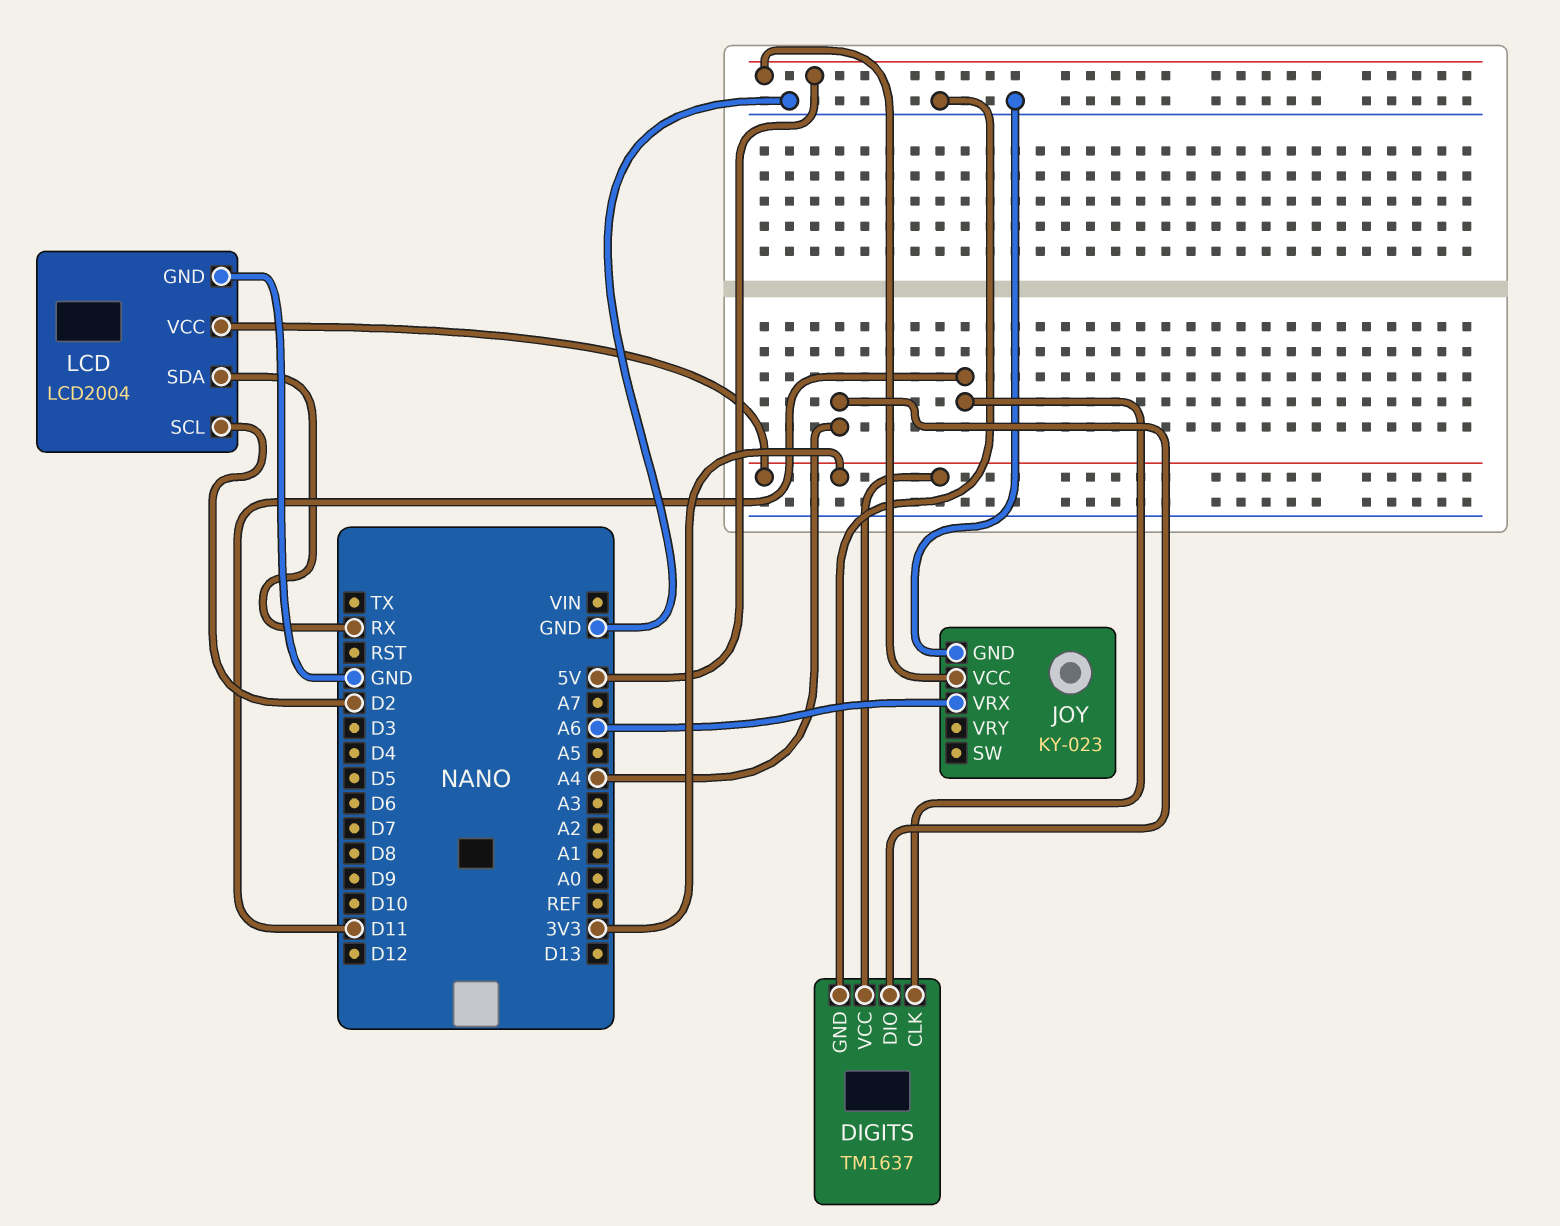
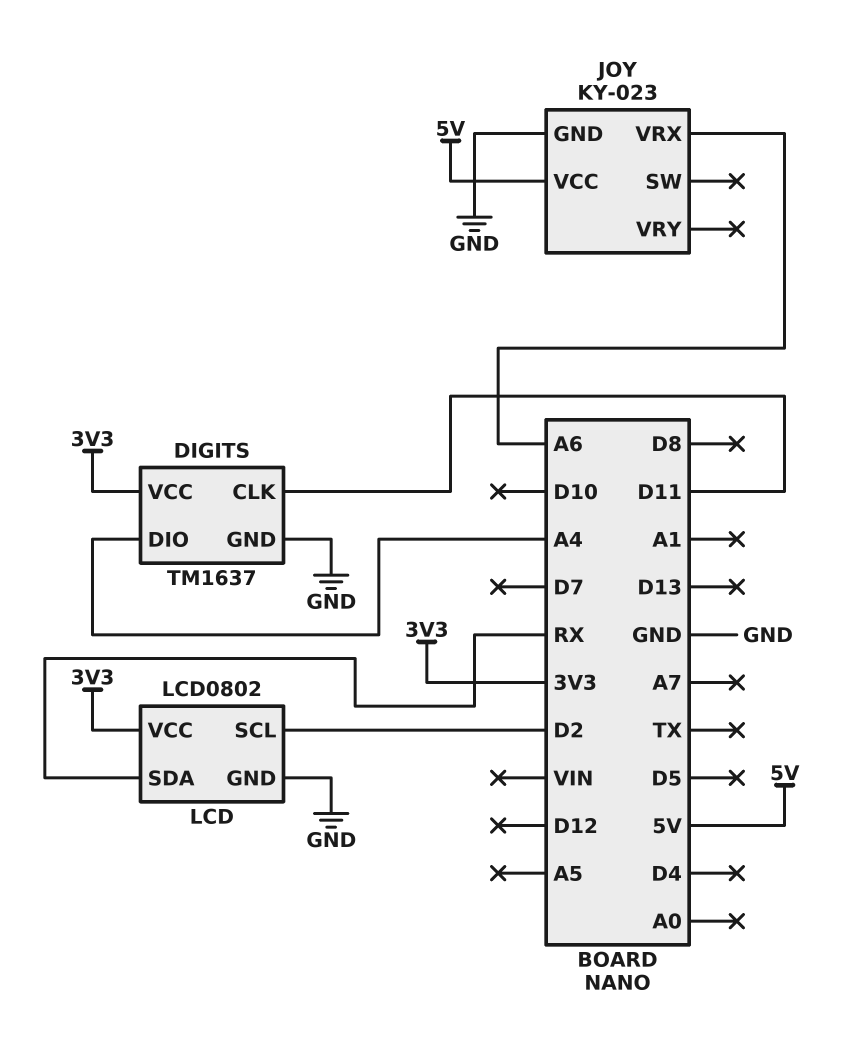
LCD: LCD2004 -> LCD0802

